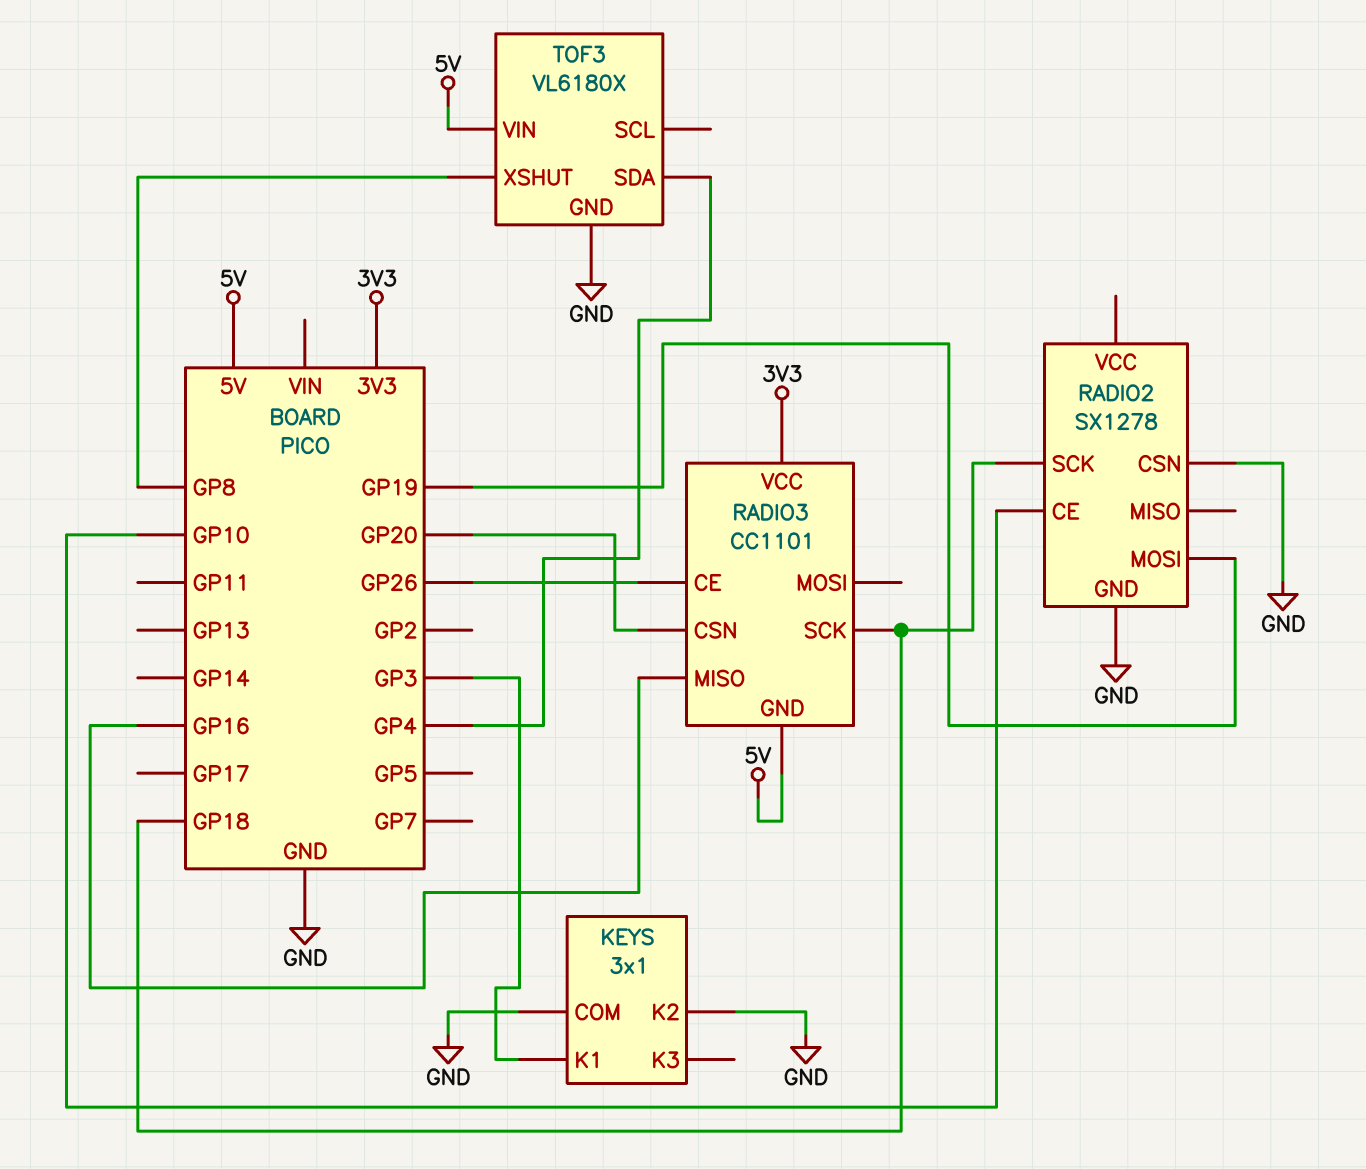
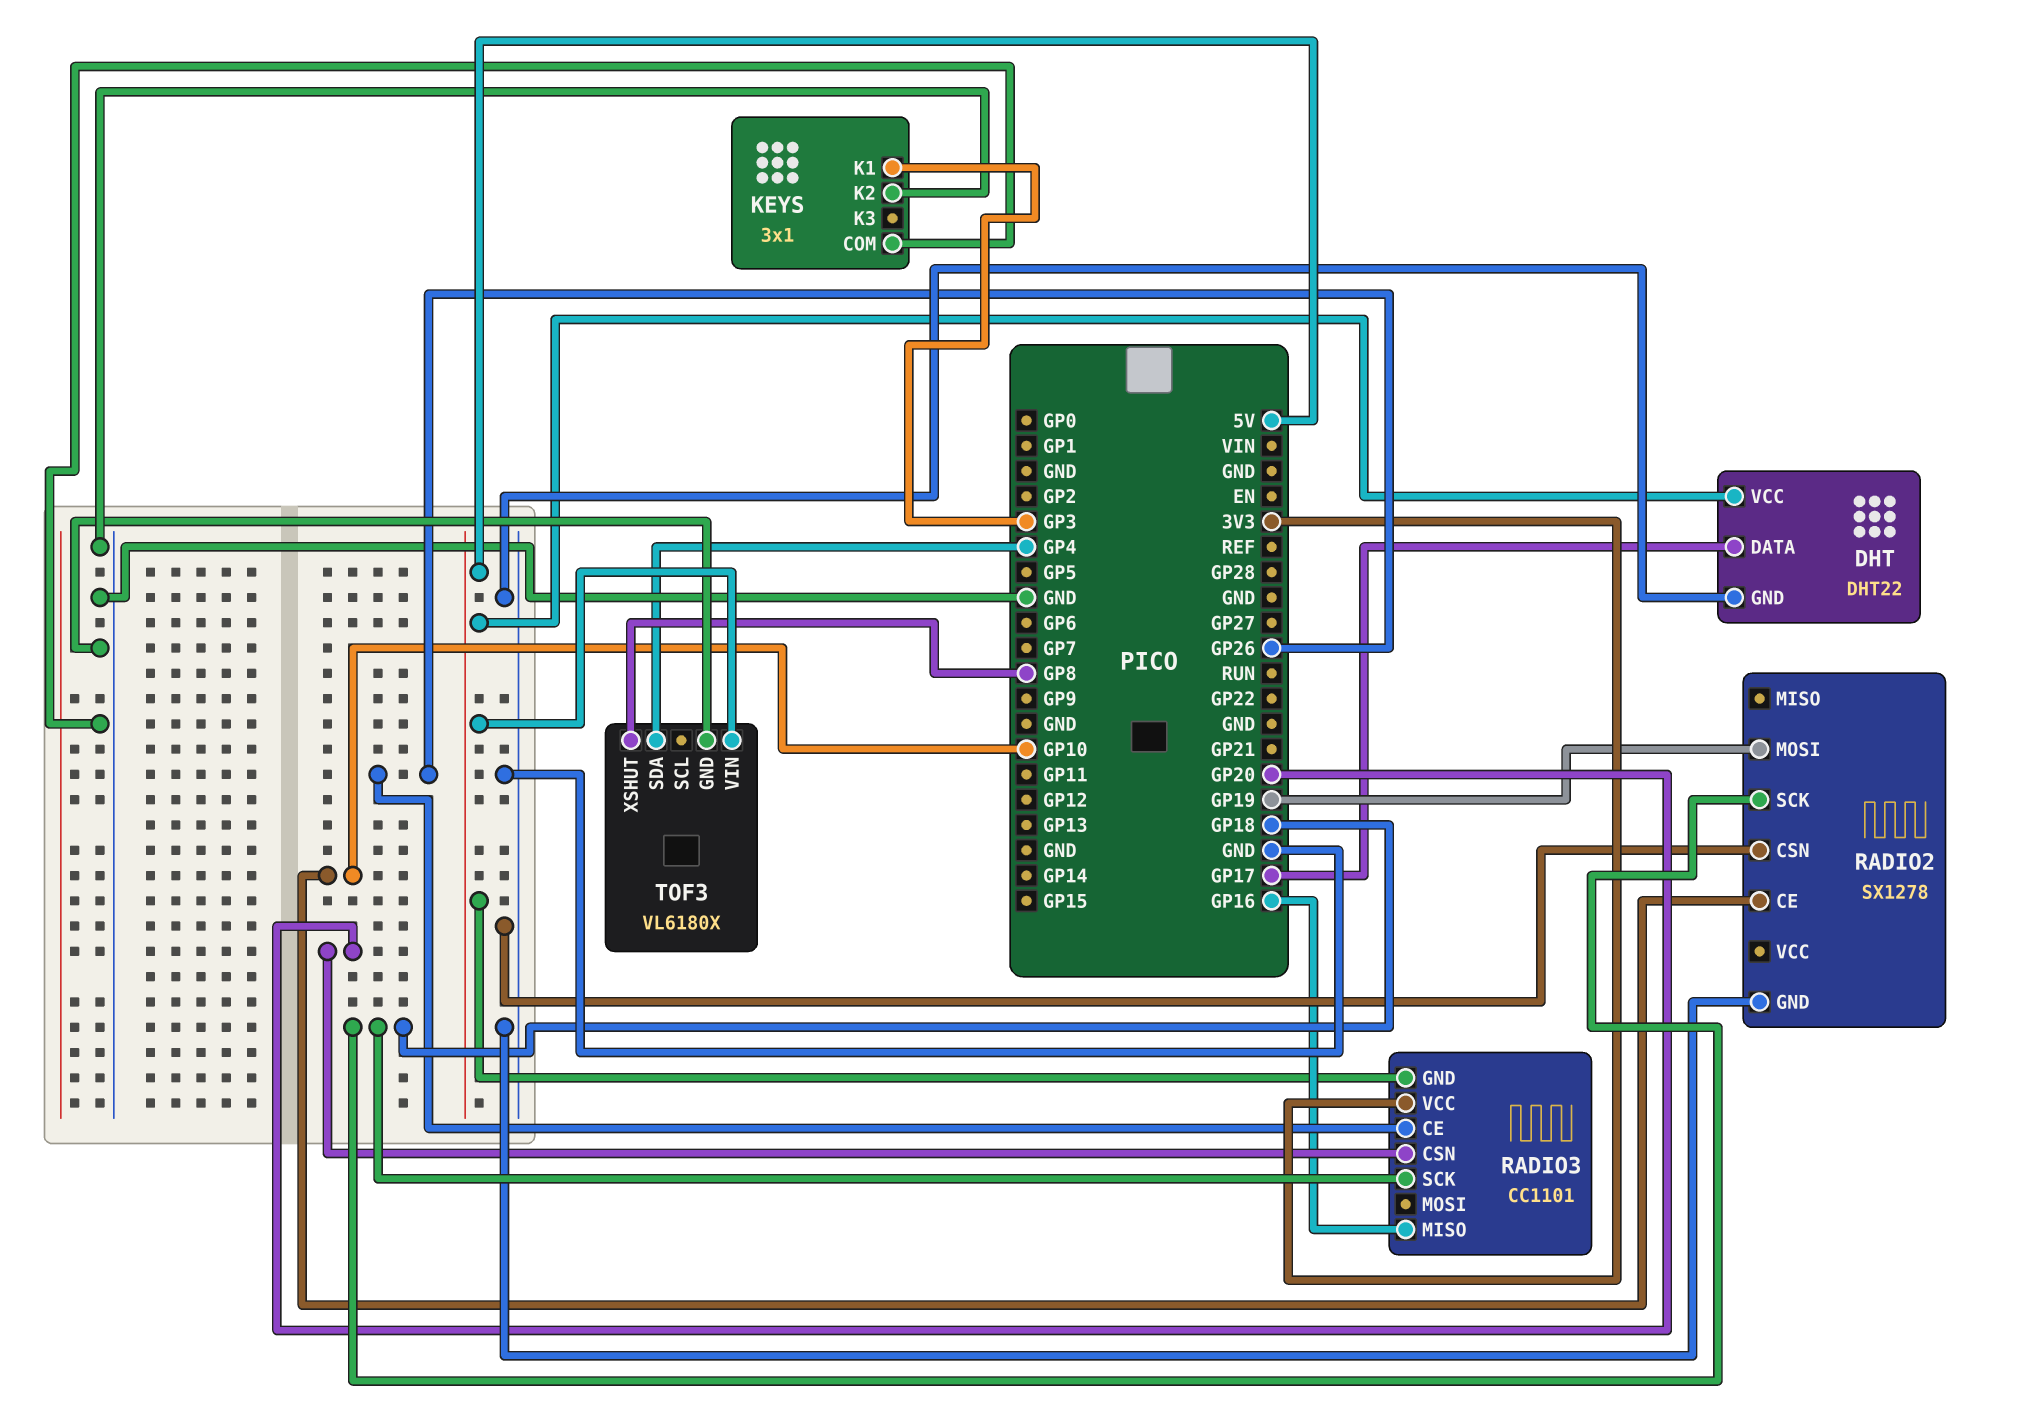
DHT: none -> DHT22
DHT pin DATA: none -> GP17
DHT pin GND: none -> GND
DHT pin VCC: none -> 5V

